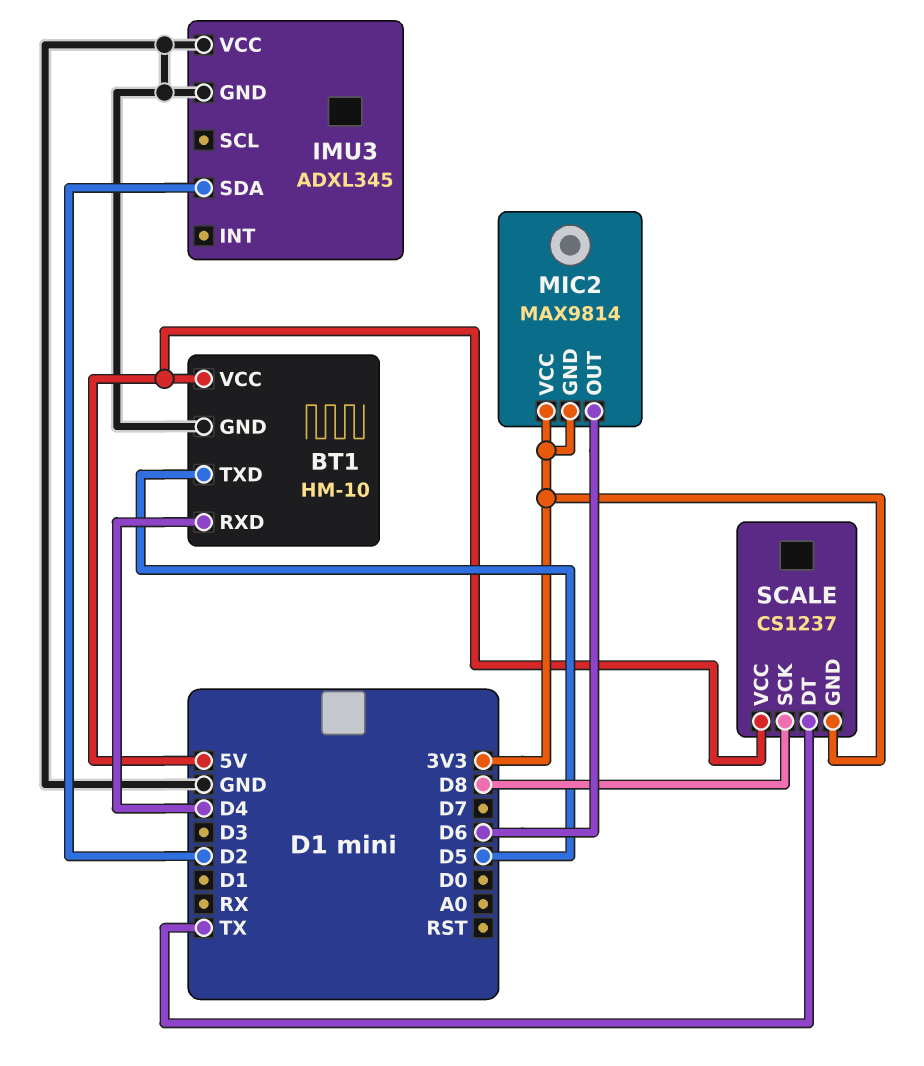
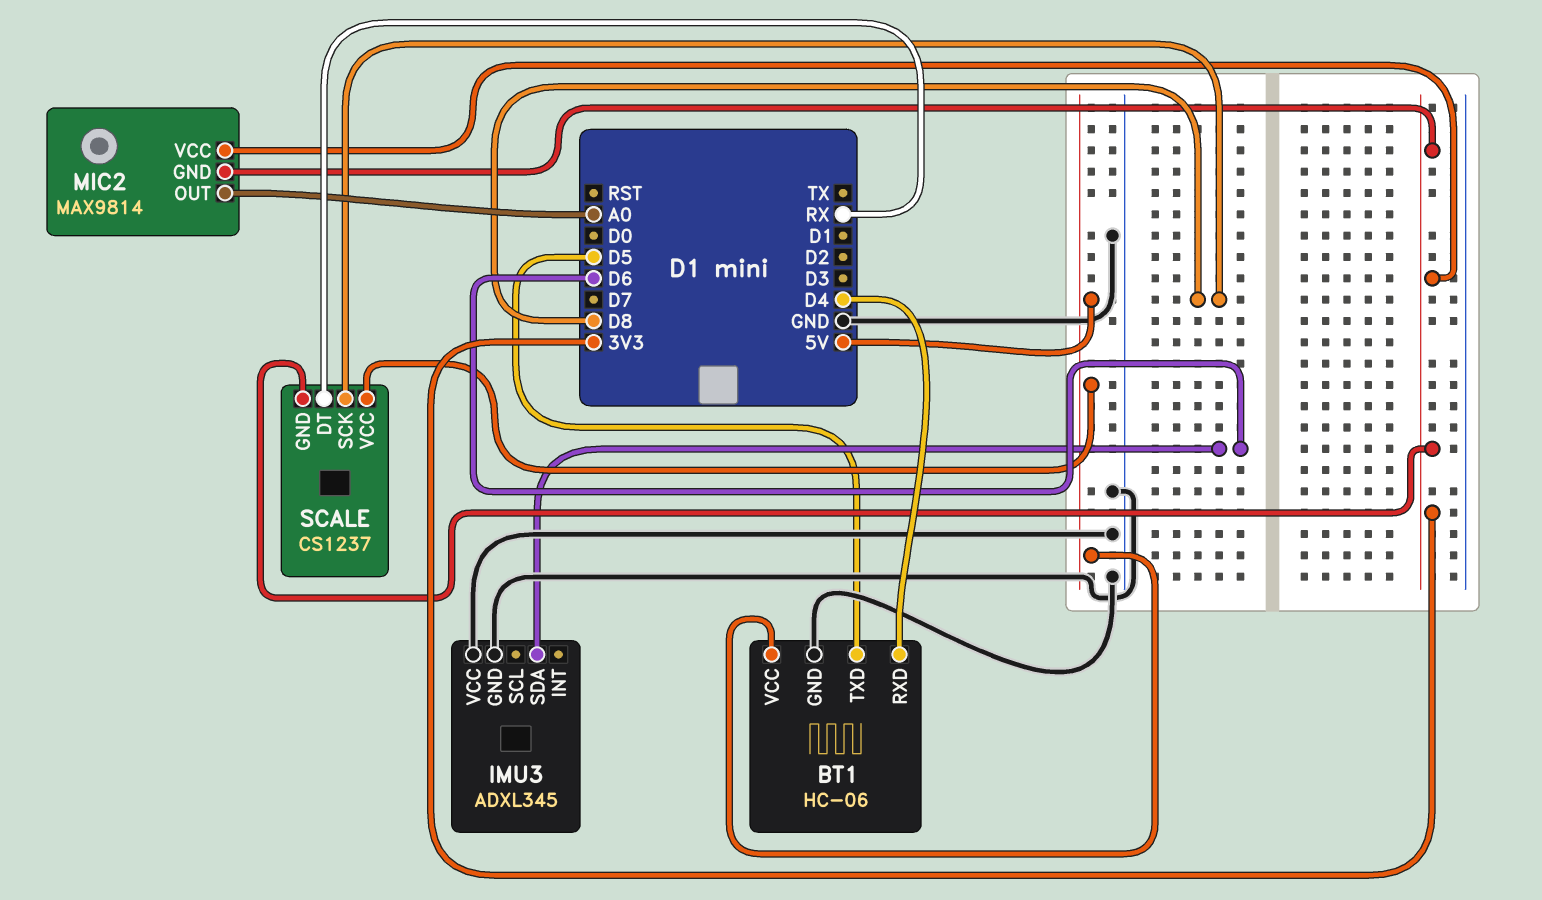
BT1: HM-10 -> HC-06
IMU3 pin SDA: D2 -> D6
MIC2 pin OUT: D6 -> A0
SCALE pin DT: TX -> RX

